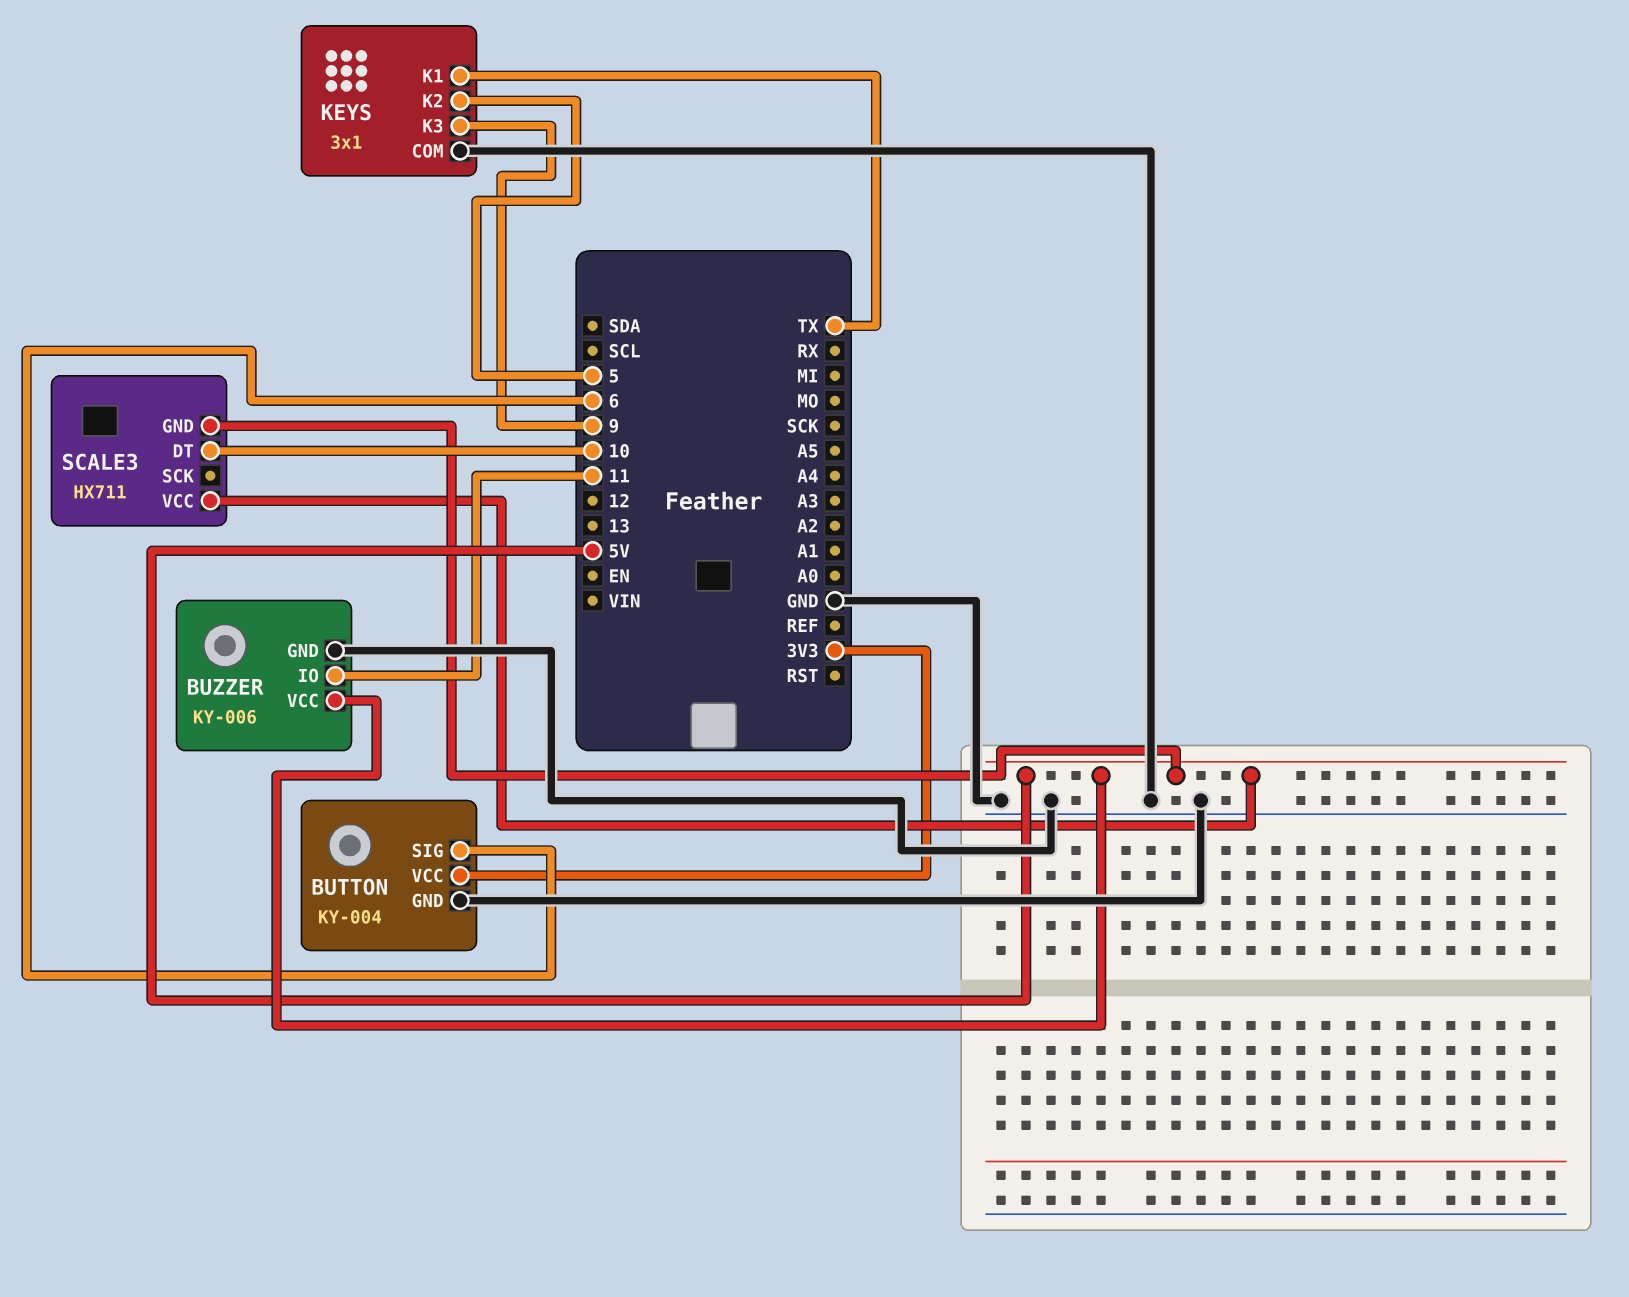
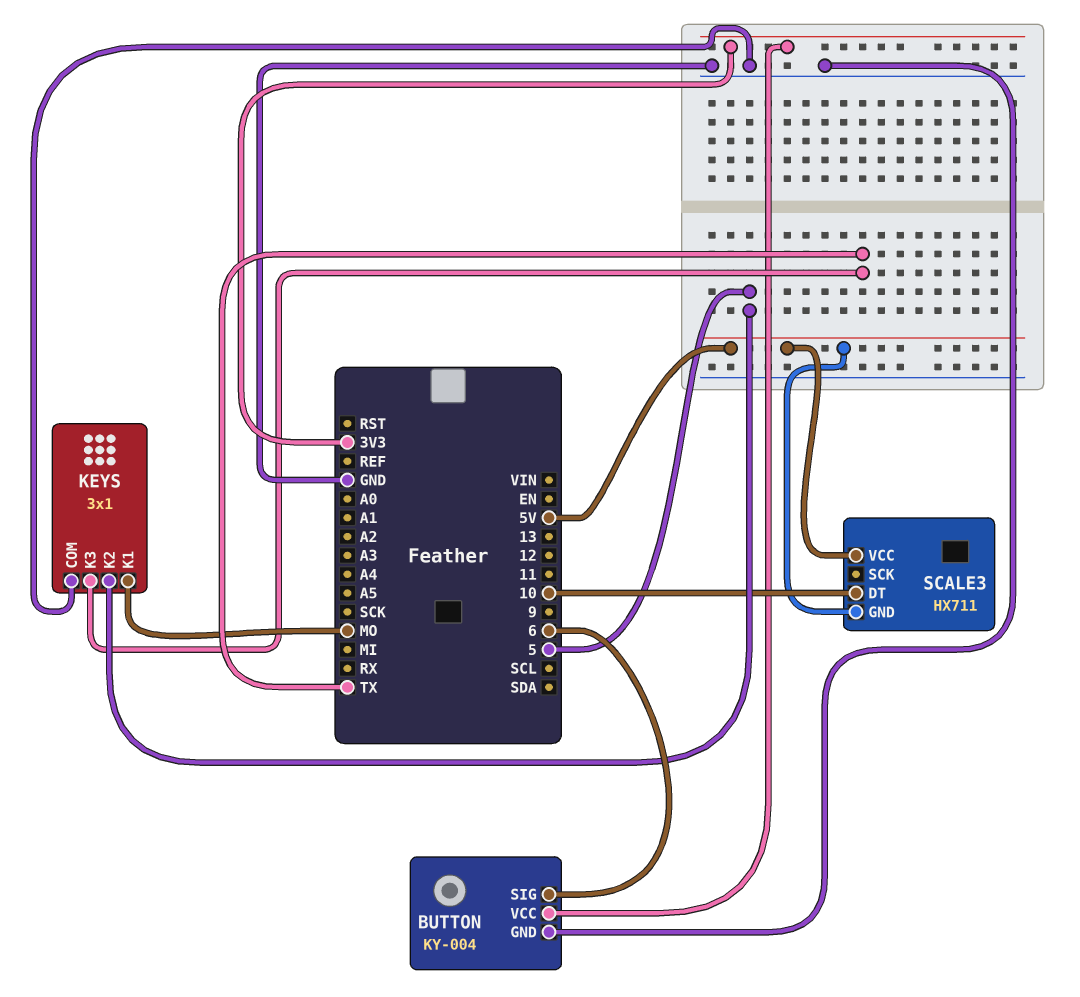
BUZZER: KY-006 -> none
BUZZER pin GND: GND -> none
BUZZER pin IO: 11 -> none
BUZZER pin VCC: 5V -> none
KEYS pin K1: TX -> MO
KEYS pin K3: 9 -> TX

